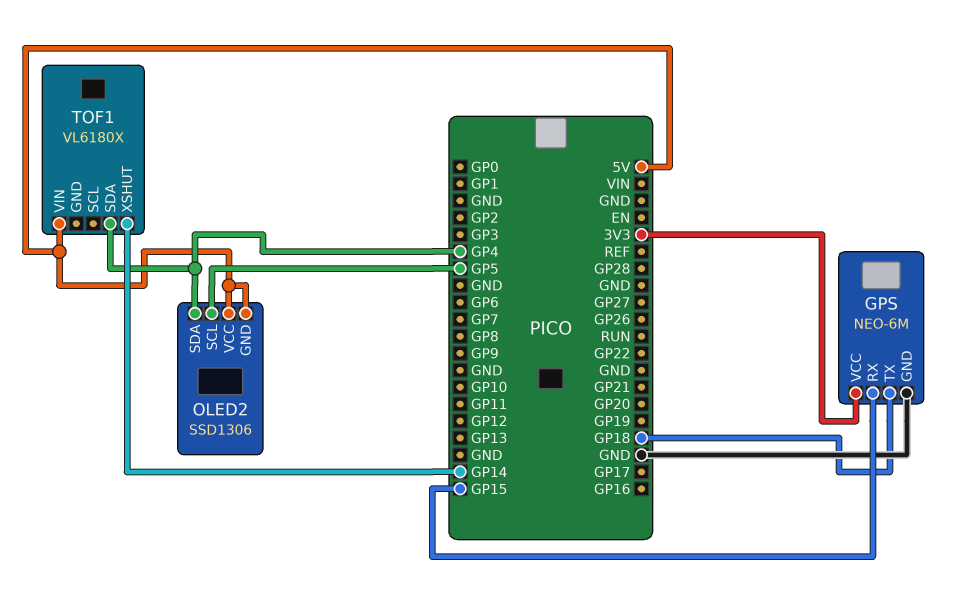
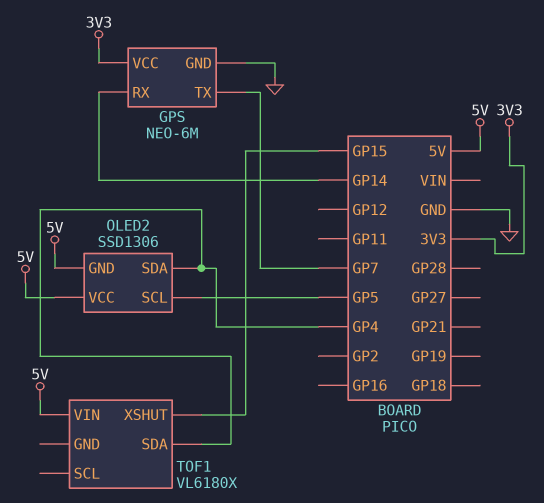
GPS pin RX: GP15 -> GP14
GPS pin TX: GP18 -> GP7
TOF1 pin XSHUT: GP14 -> GP15

